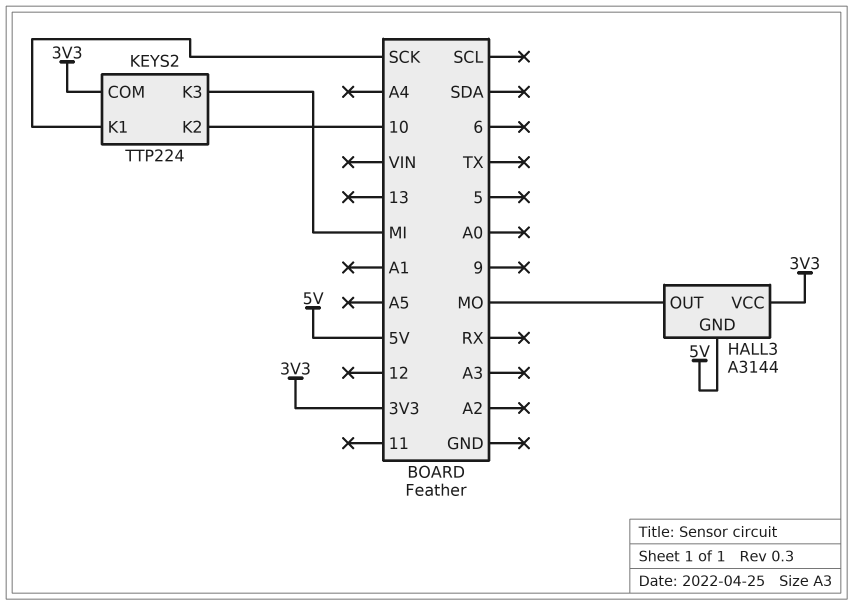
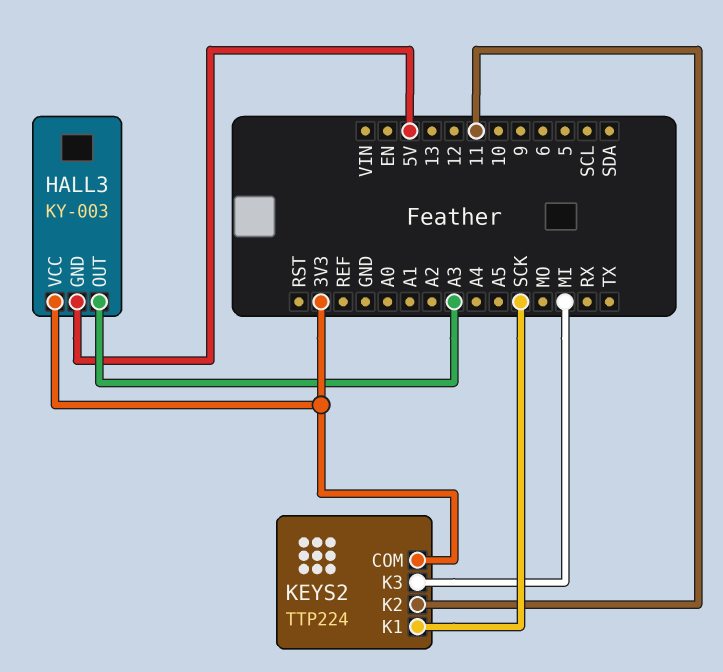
HALL3: A3144 -> KY-003
HALL3 pin OUT: MO -> A3
KEYS2 pin K2: 10 -> 11

